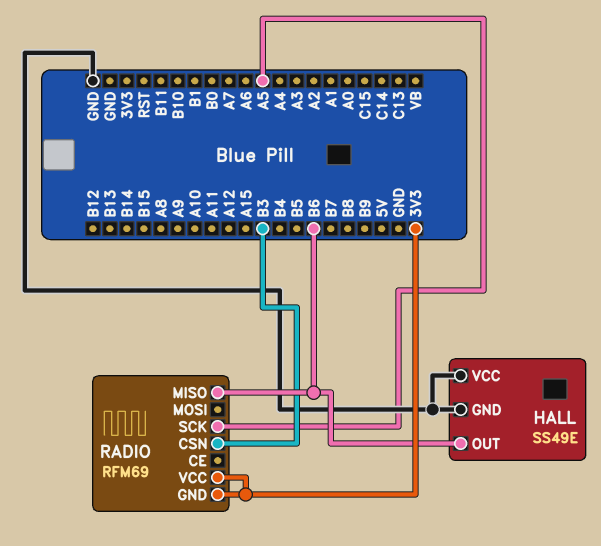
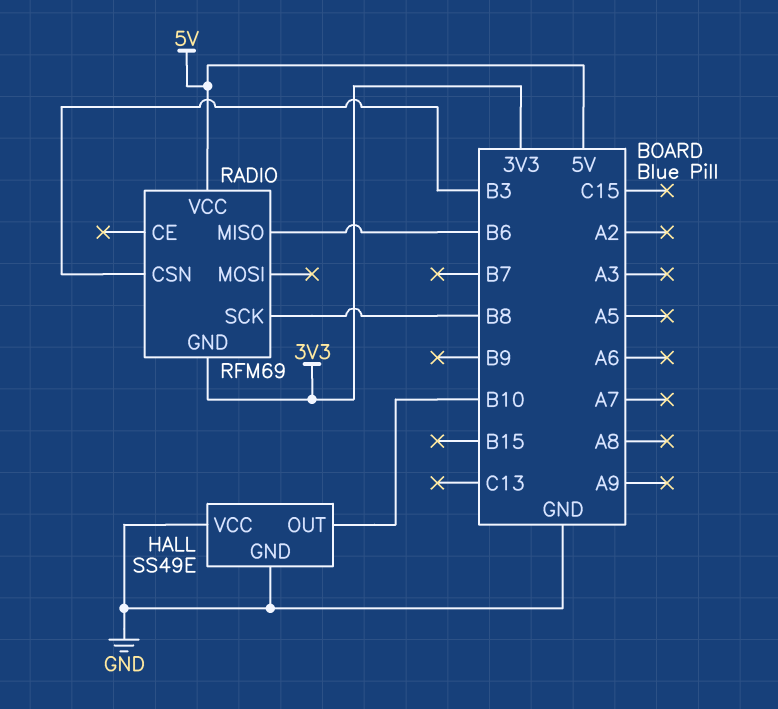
HALL pin OUT: B6 -> B10
RADIO pin SCK: A5 -> B8
RADIO pin VCC: 3V3 -> 5V

